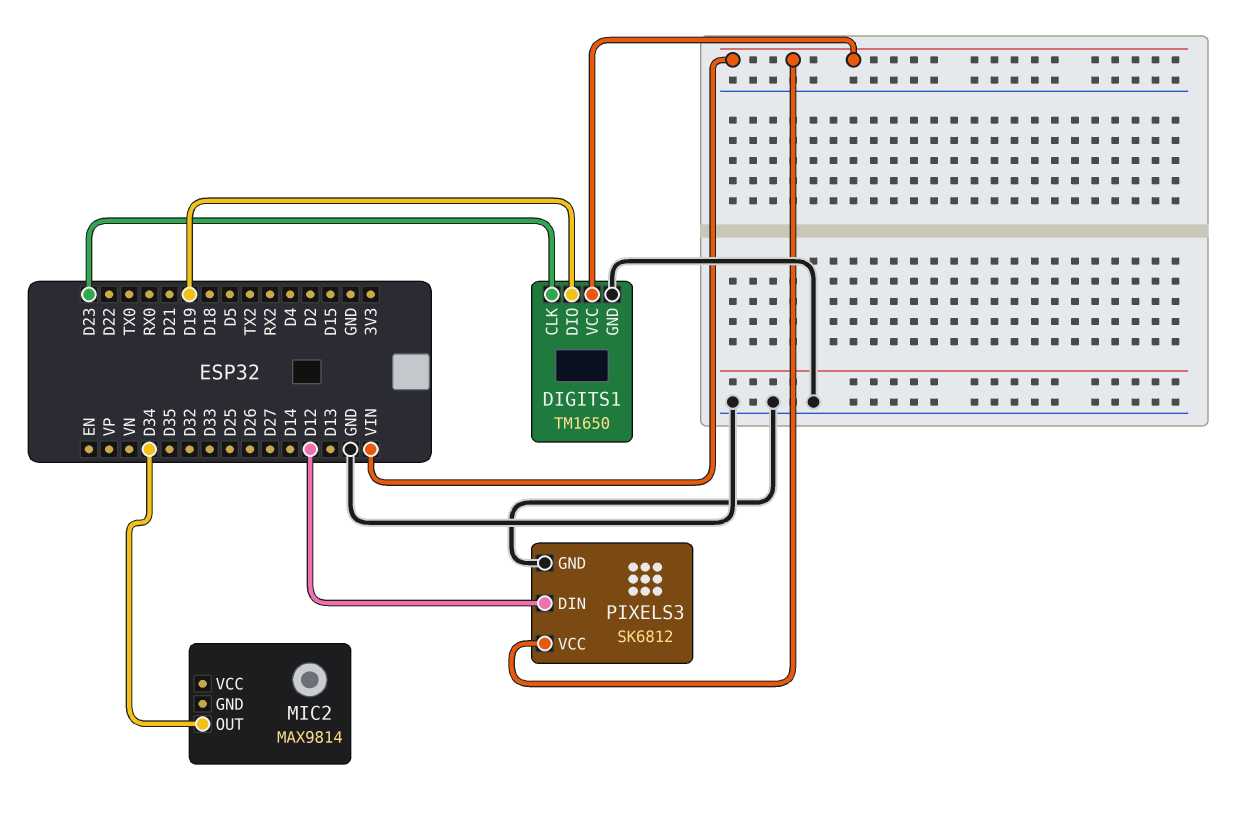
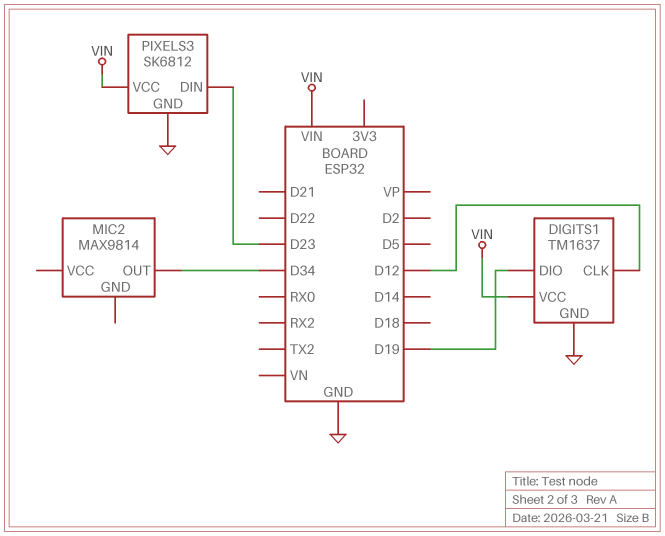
DIGITS1: TM1650 -> TM1637
DIGITS1 pin CLK: D23 -> D12
PIXELS3 pin DIN: D12 -> D23

